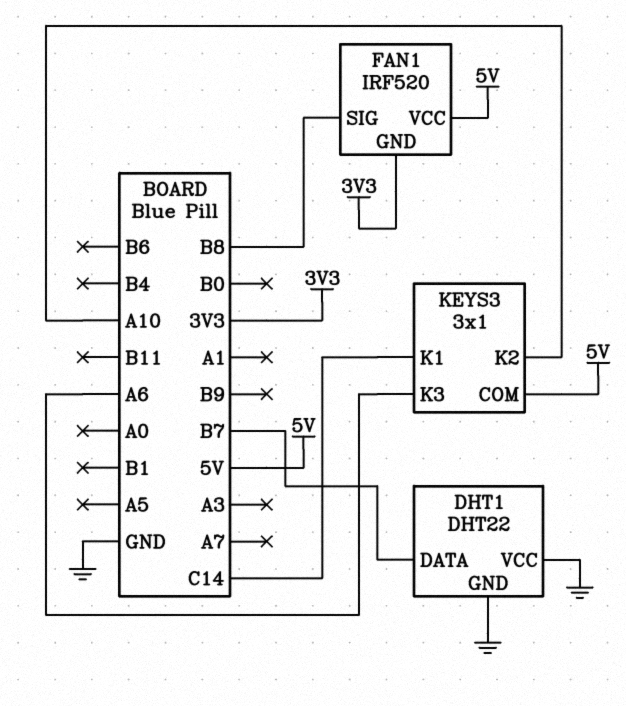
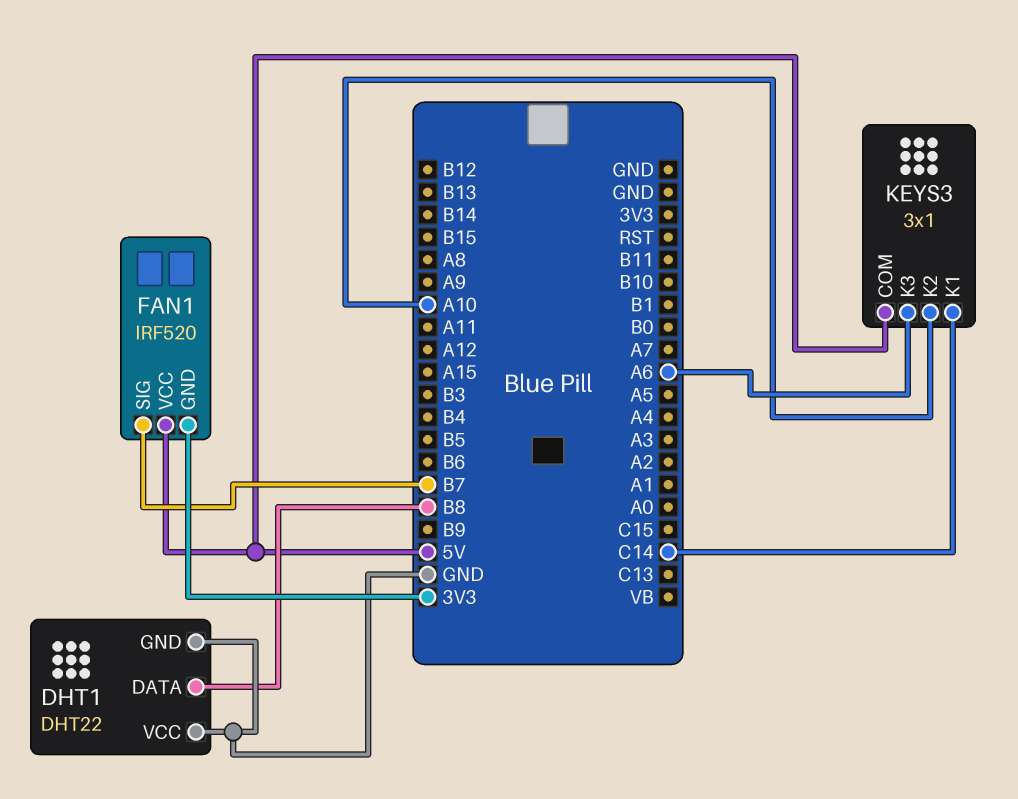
DHT1 pin DATA: B7 -> B8
FAN1 pin SIG: B8 -> B7

